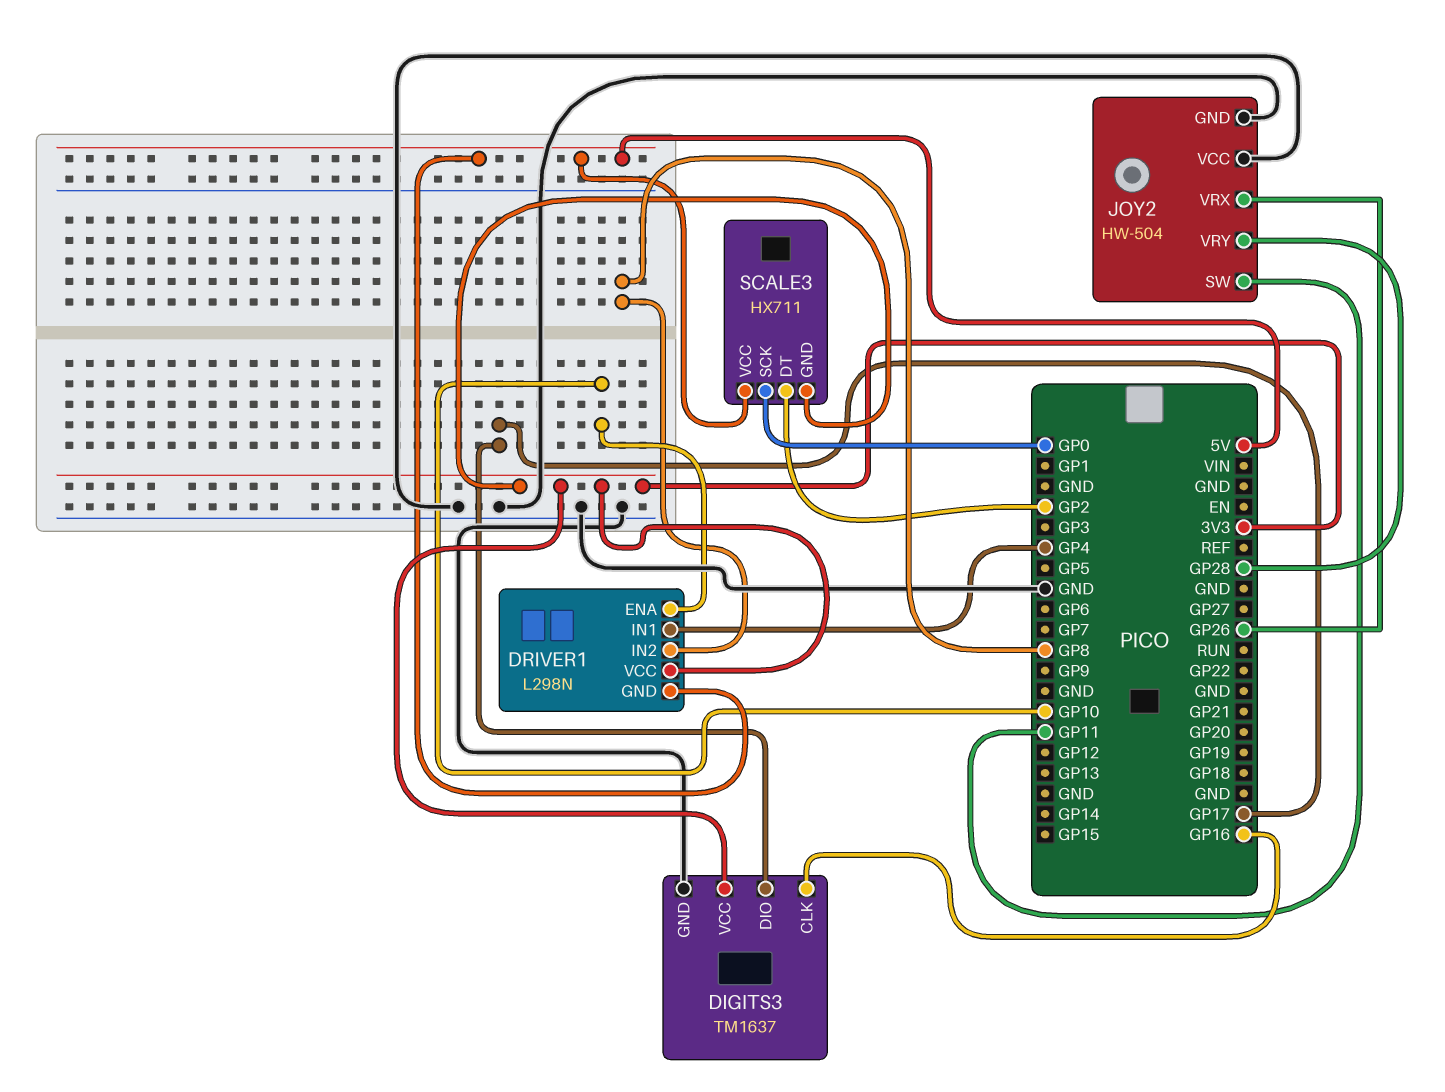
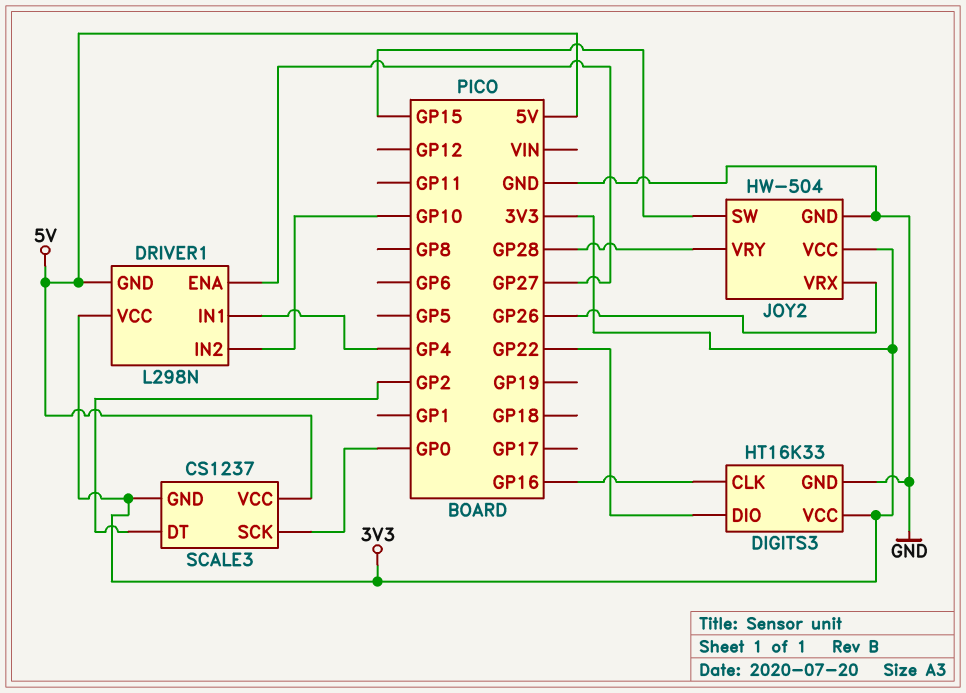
DIGITS3: TM1637 -> HT16K33
DIGITS3 pin DIO: GP17 -> GP22
DRIVER1 pin ENA: GP10 -> GP27
DRIVER1 pin IN2: GP8 -> GP10
JOY2 pin SW: GP11 -> GP15
JOY2 pin VCC: GND -> 3V3
SCALE3: HX711 -> CS1237

